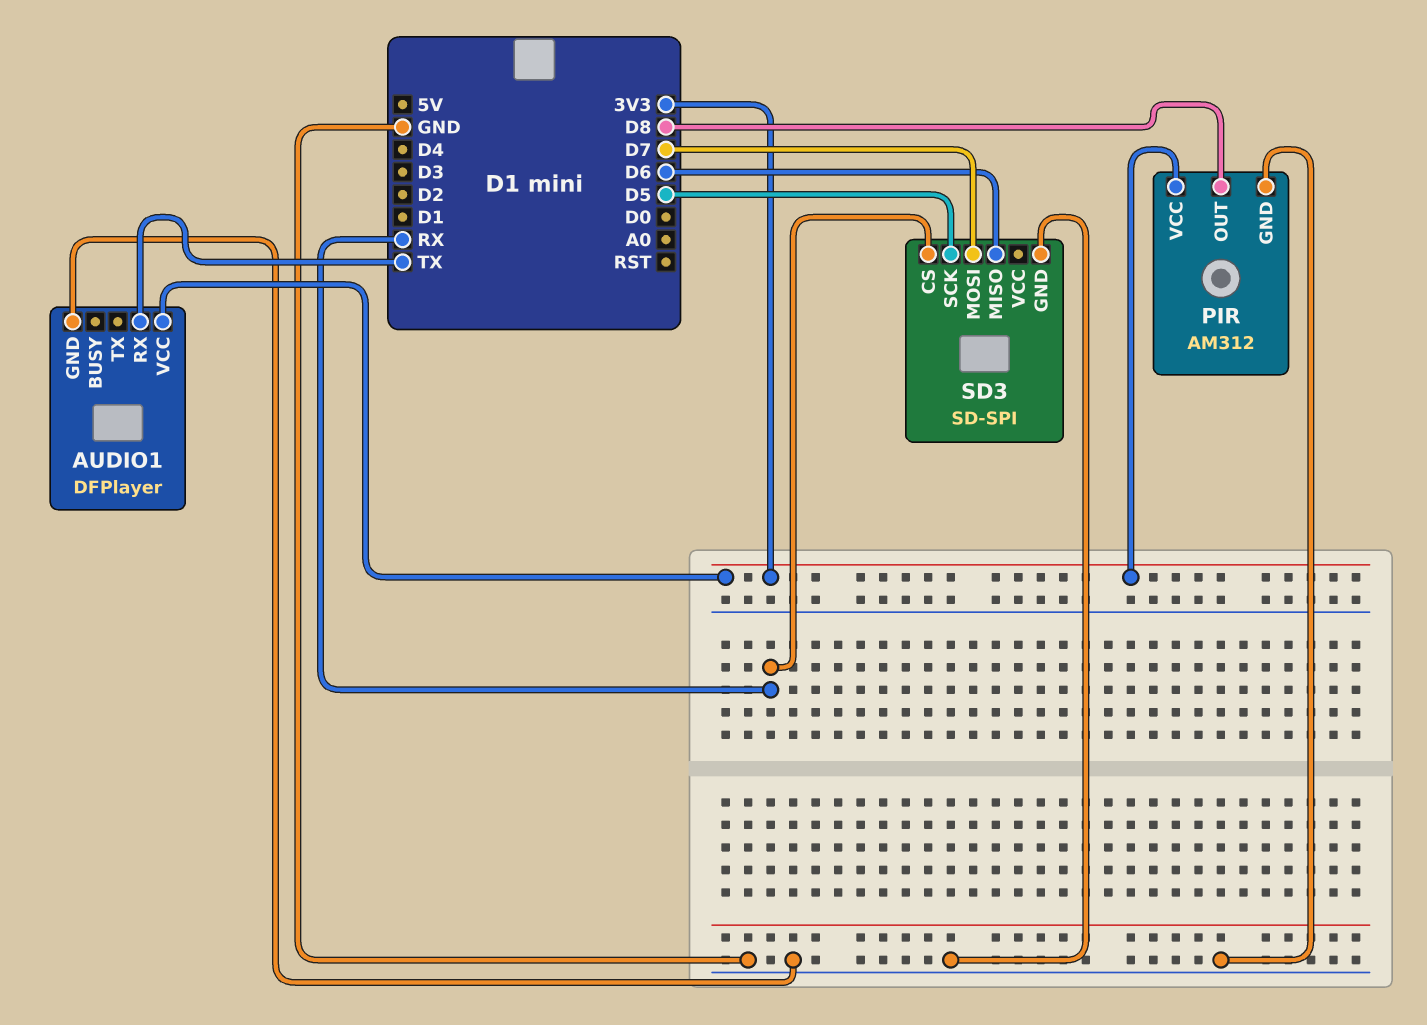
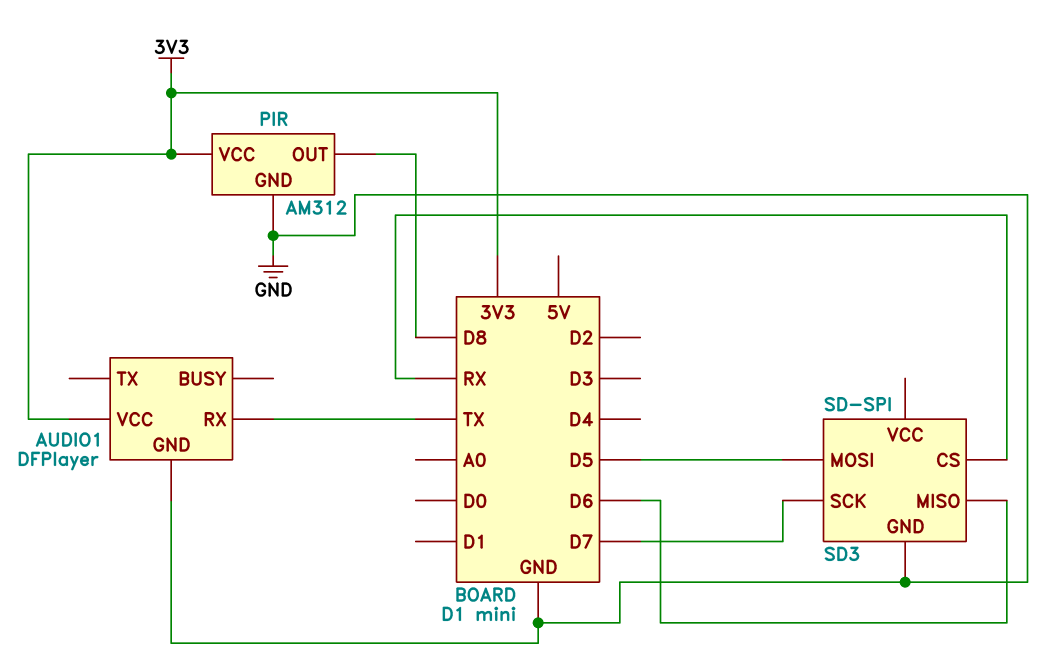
SD3 pin MOSI: D7 -> D5
SD3 pin SCK: D5 -> D7

